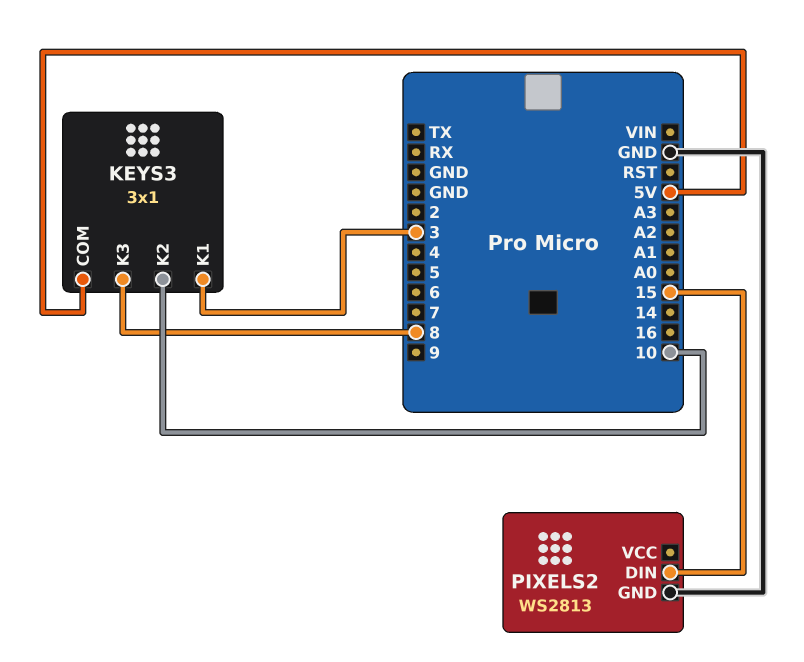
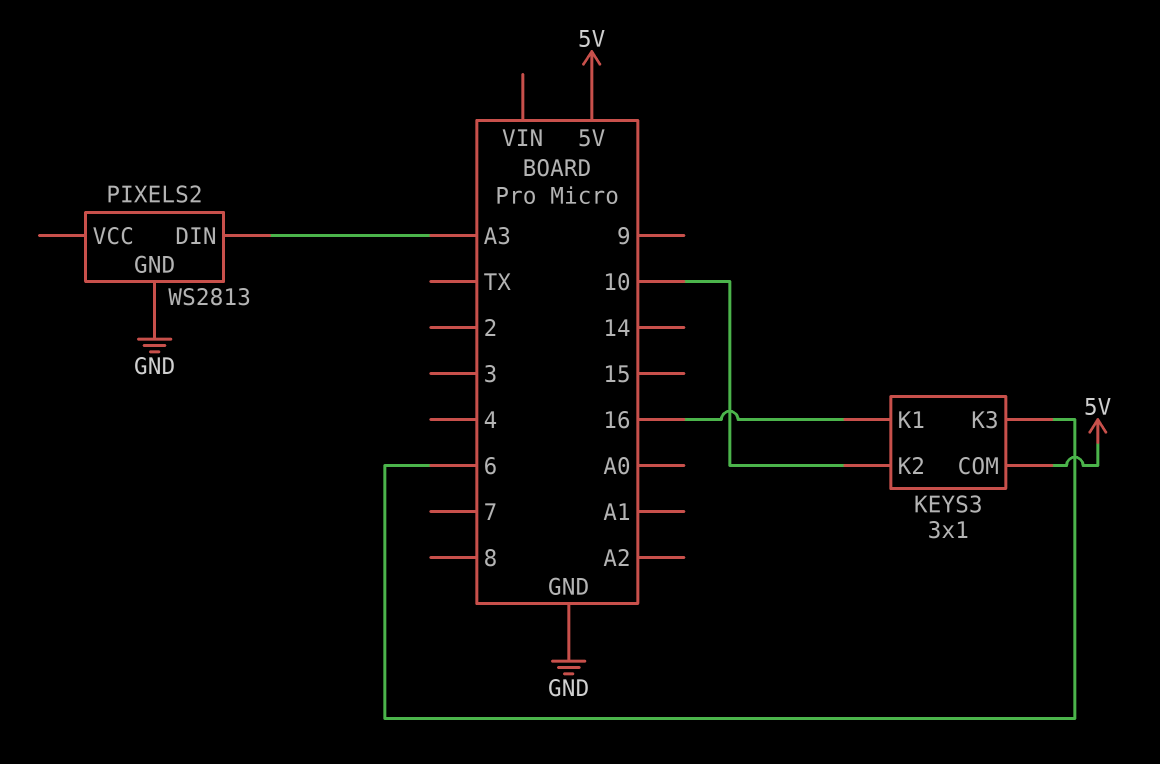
KEYS3 pin K1: 3 -> 16
KEYS3 pin K3: 8 -> 6
PIXELS2 pin DIN: 15 -> A3

